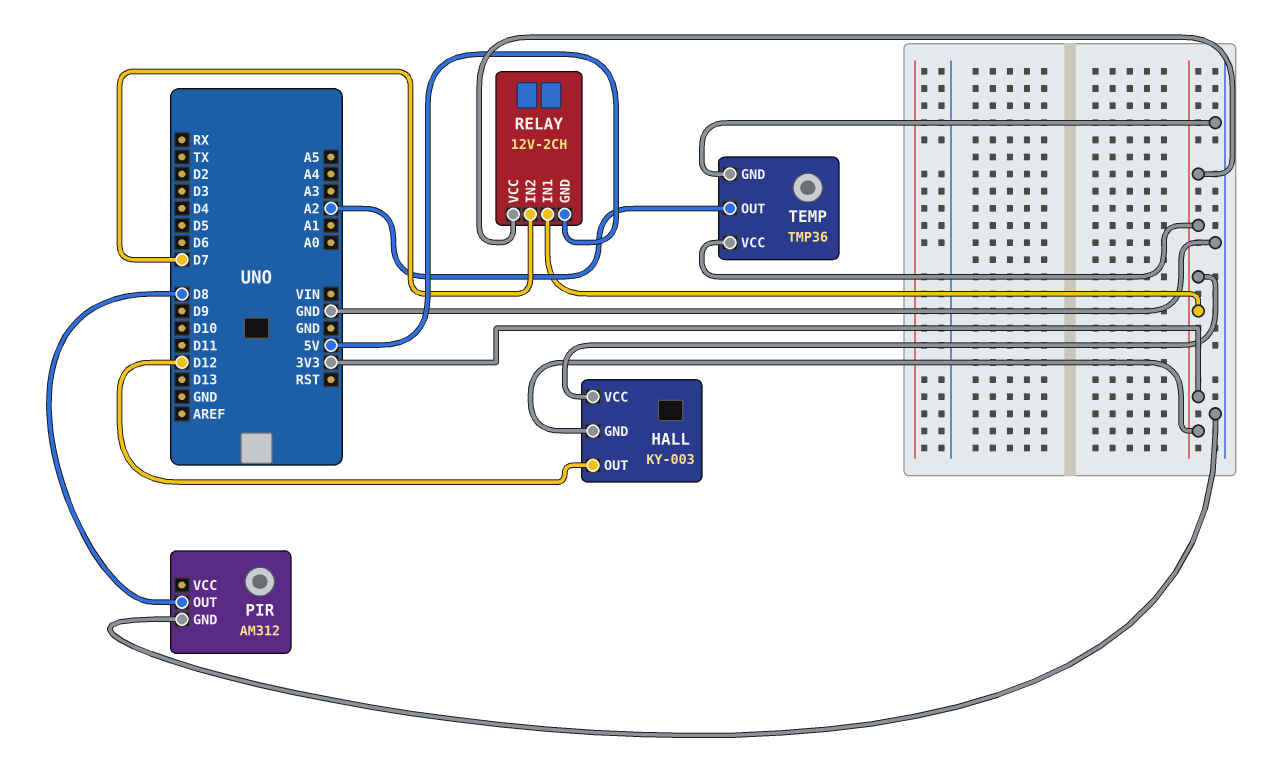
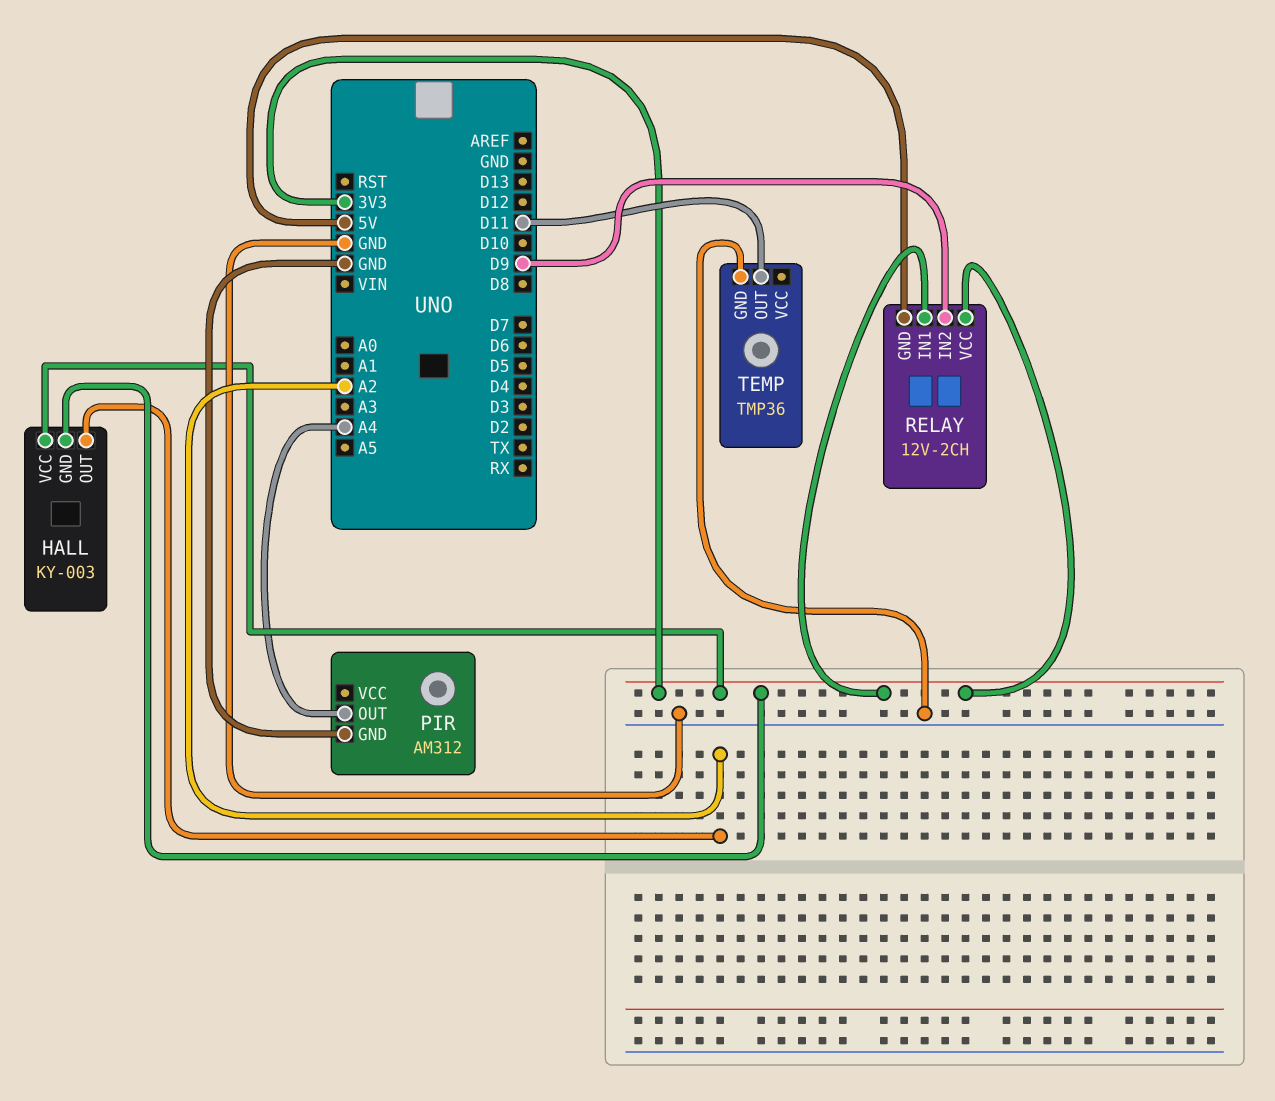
HALL pin OUT: D12 -> A2
PIR pin OUT: D8 -> A4
RELAY pin IN2: D7 -> D9
TEMP pin OUT: A2 -> D11
TEMP pin VCC: 3V3 -> none

